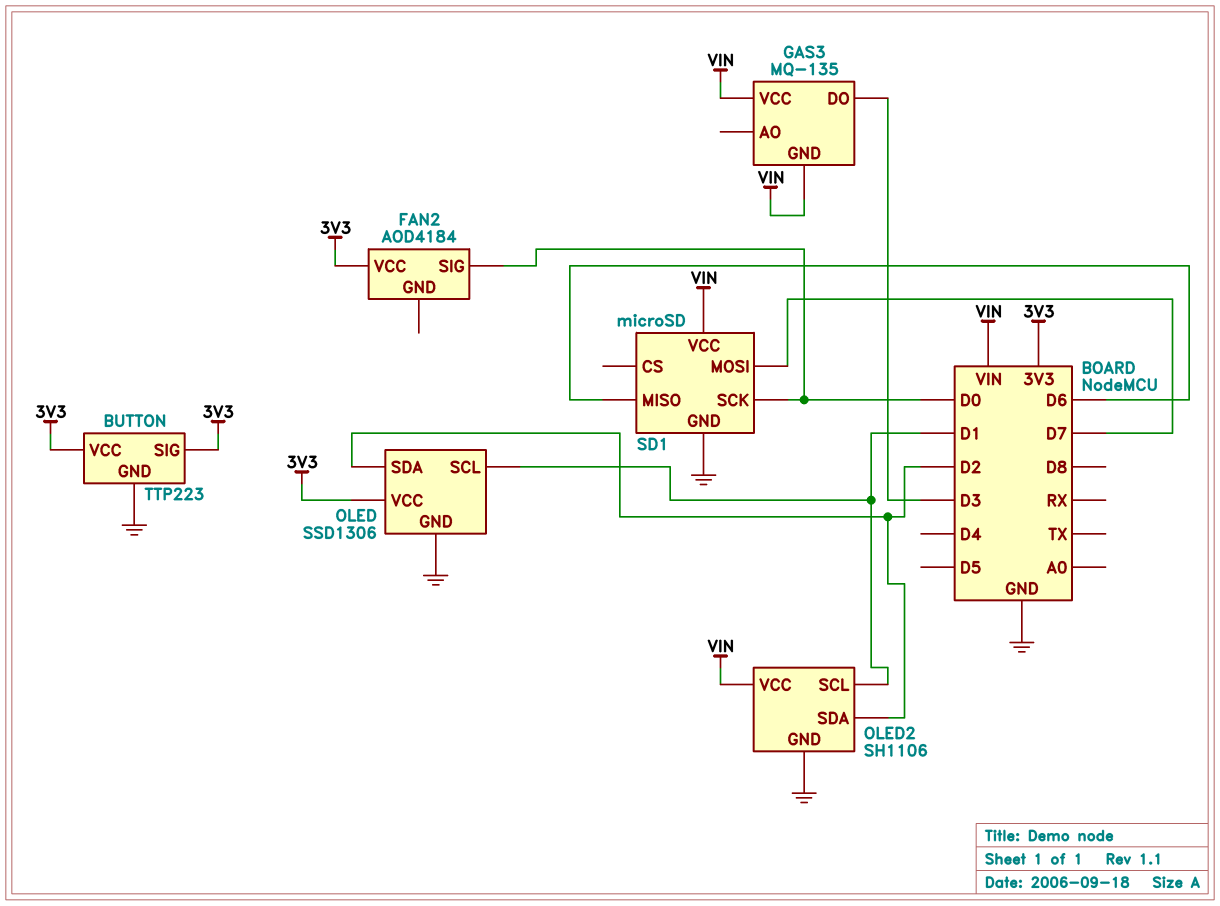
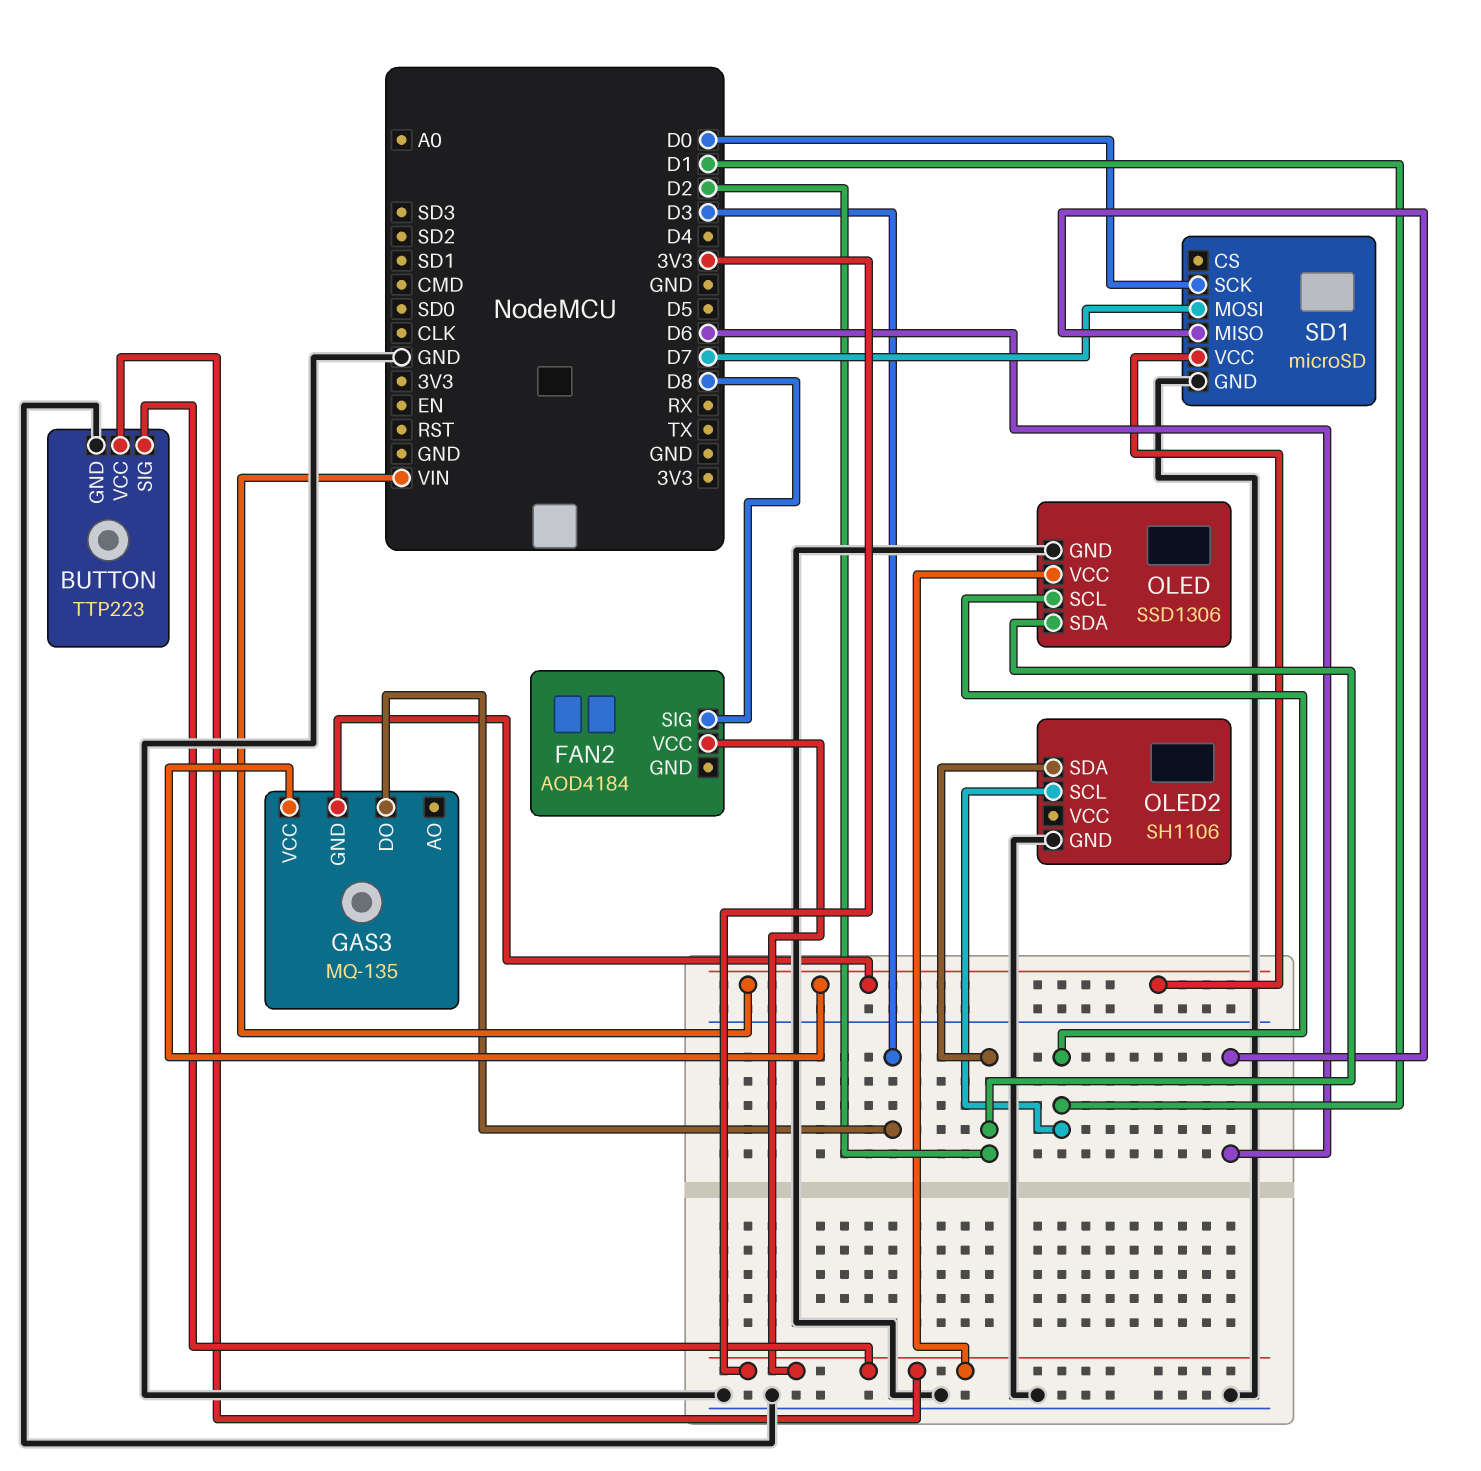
FAN2 pin SIG: D0 -> D8
OLED2 pin VCC: VIN -> none

